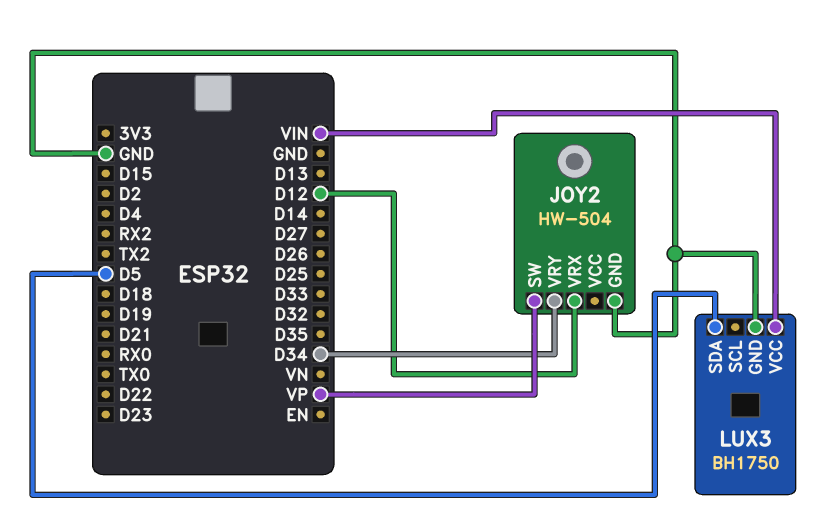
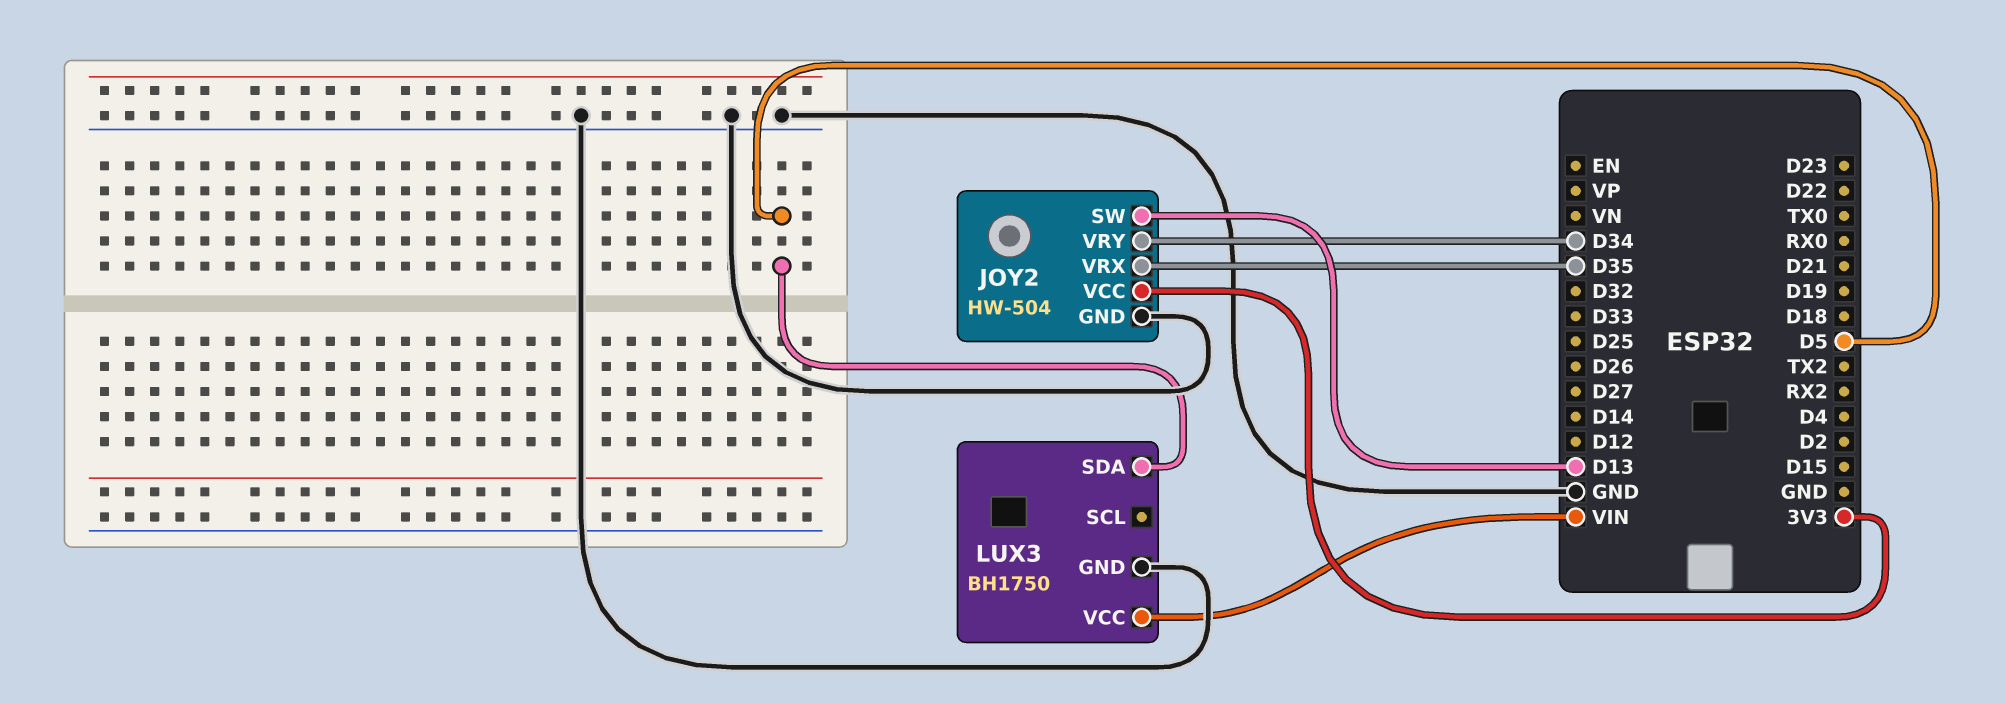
JOY2 pin SW: VP -> D13
JOY2 pin VCC: none -> 3V3
JOY2 pin VRX: D12 -> D35

